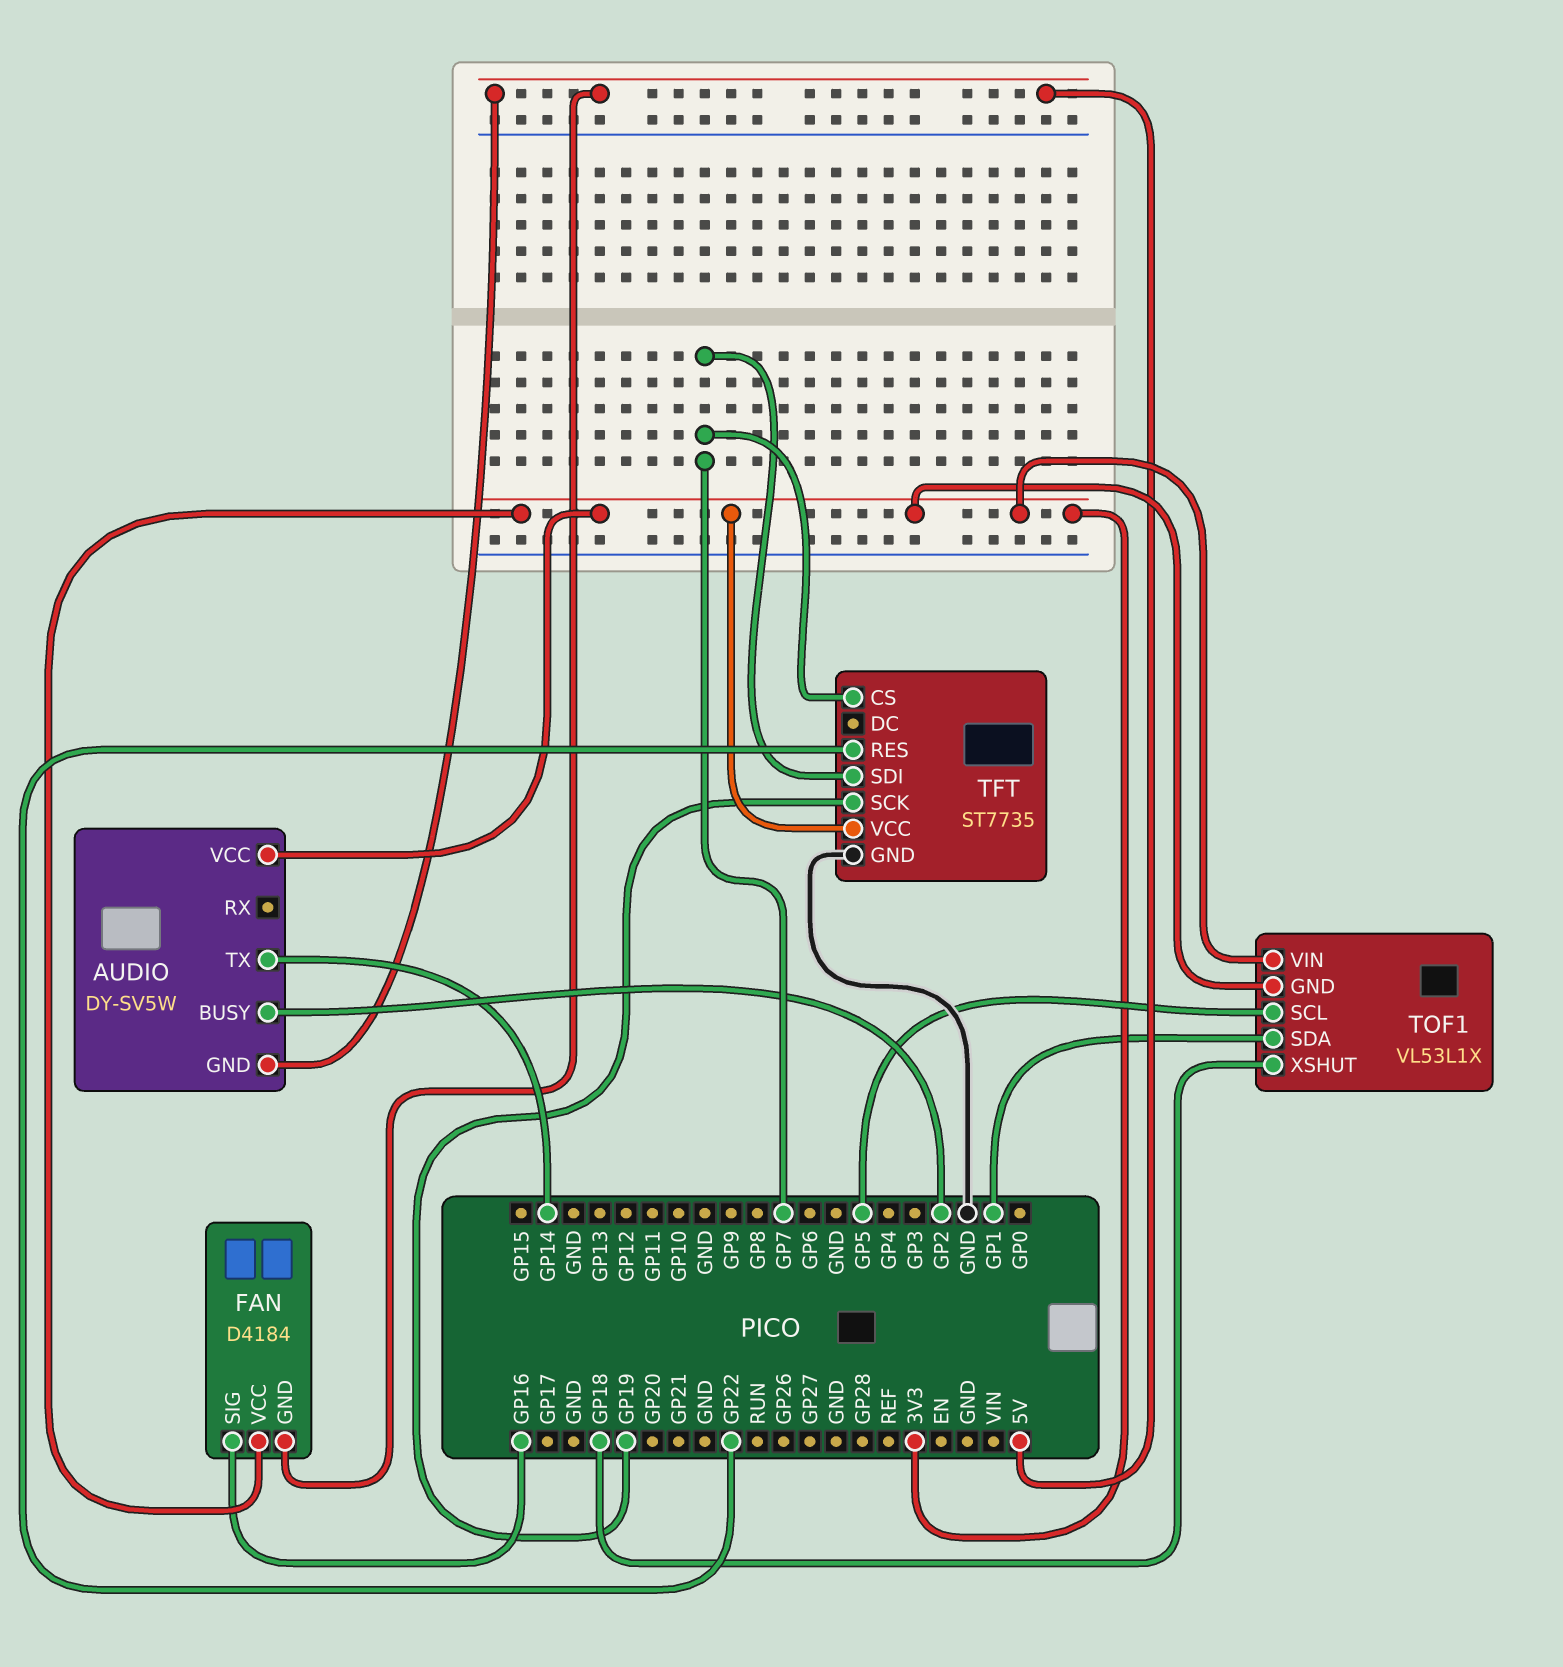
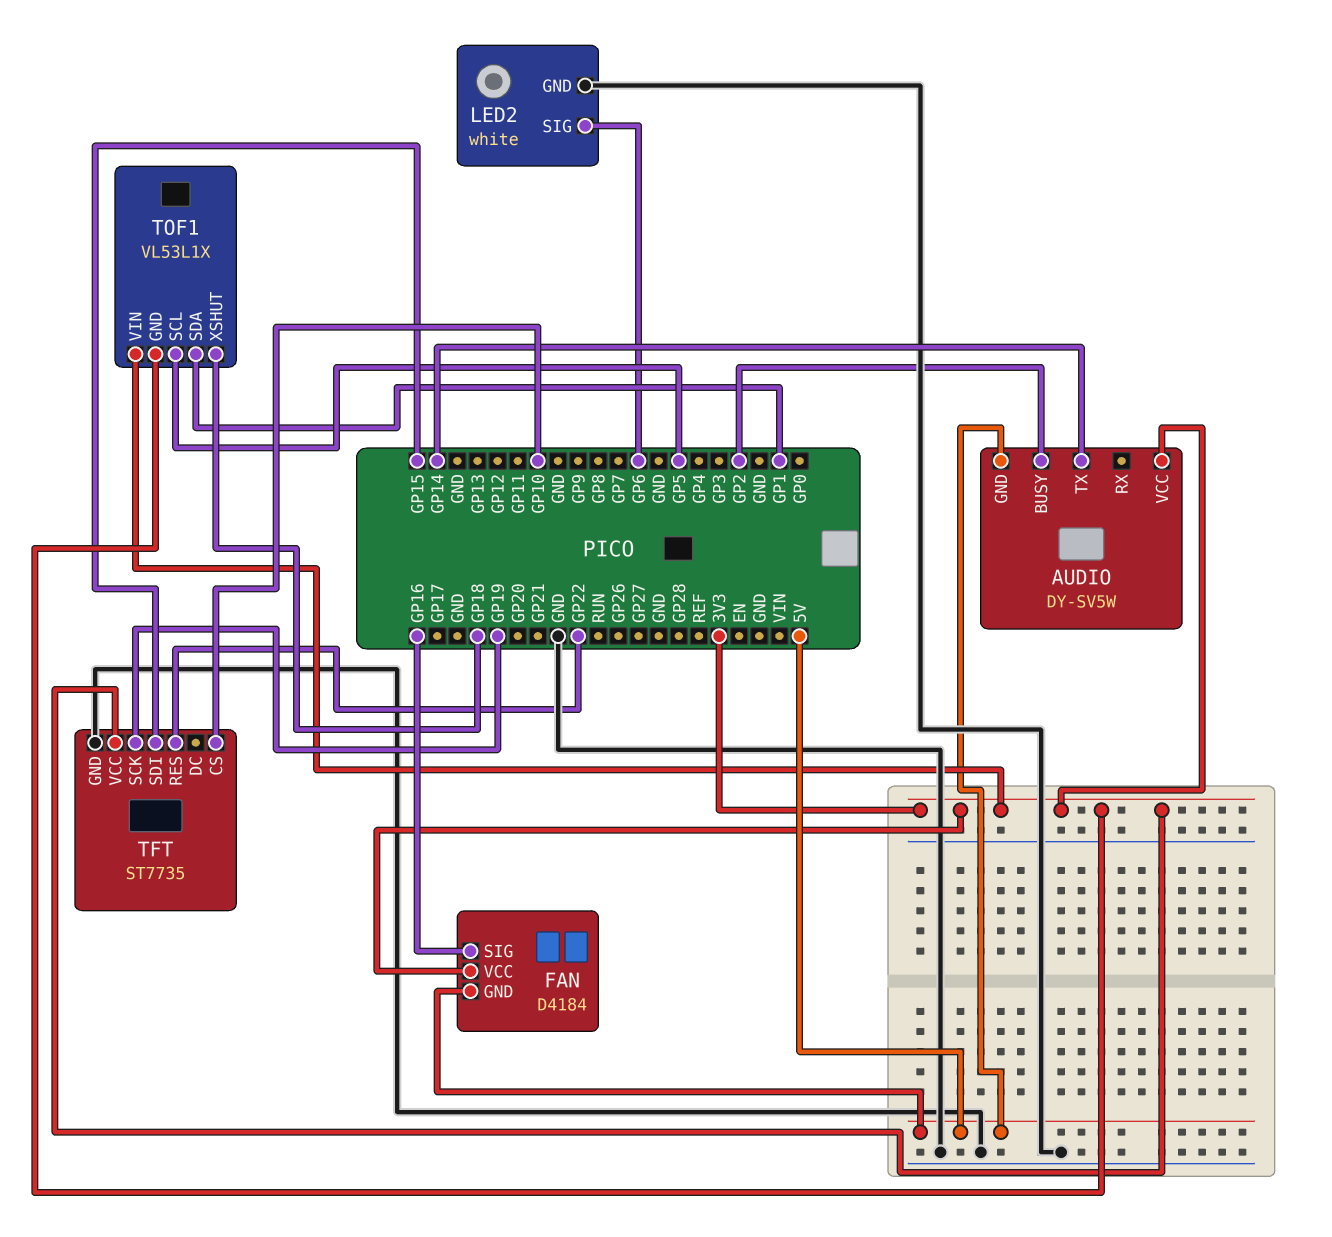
LED2: none -> white
LED2 pin GND: none -> GND
LED2 pin SIG: none -> GP6
TFT pin CS: GP7 -> GP10
TFT pin SDI: GP7 -> GP15

